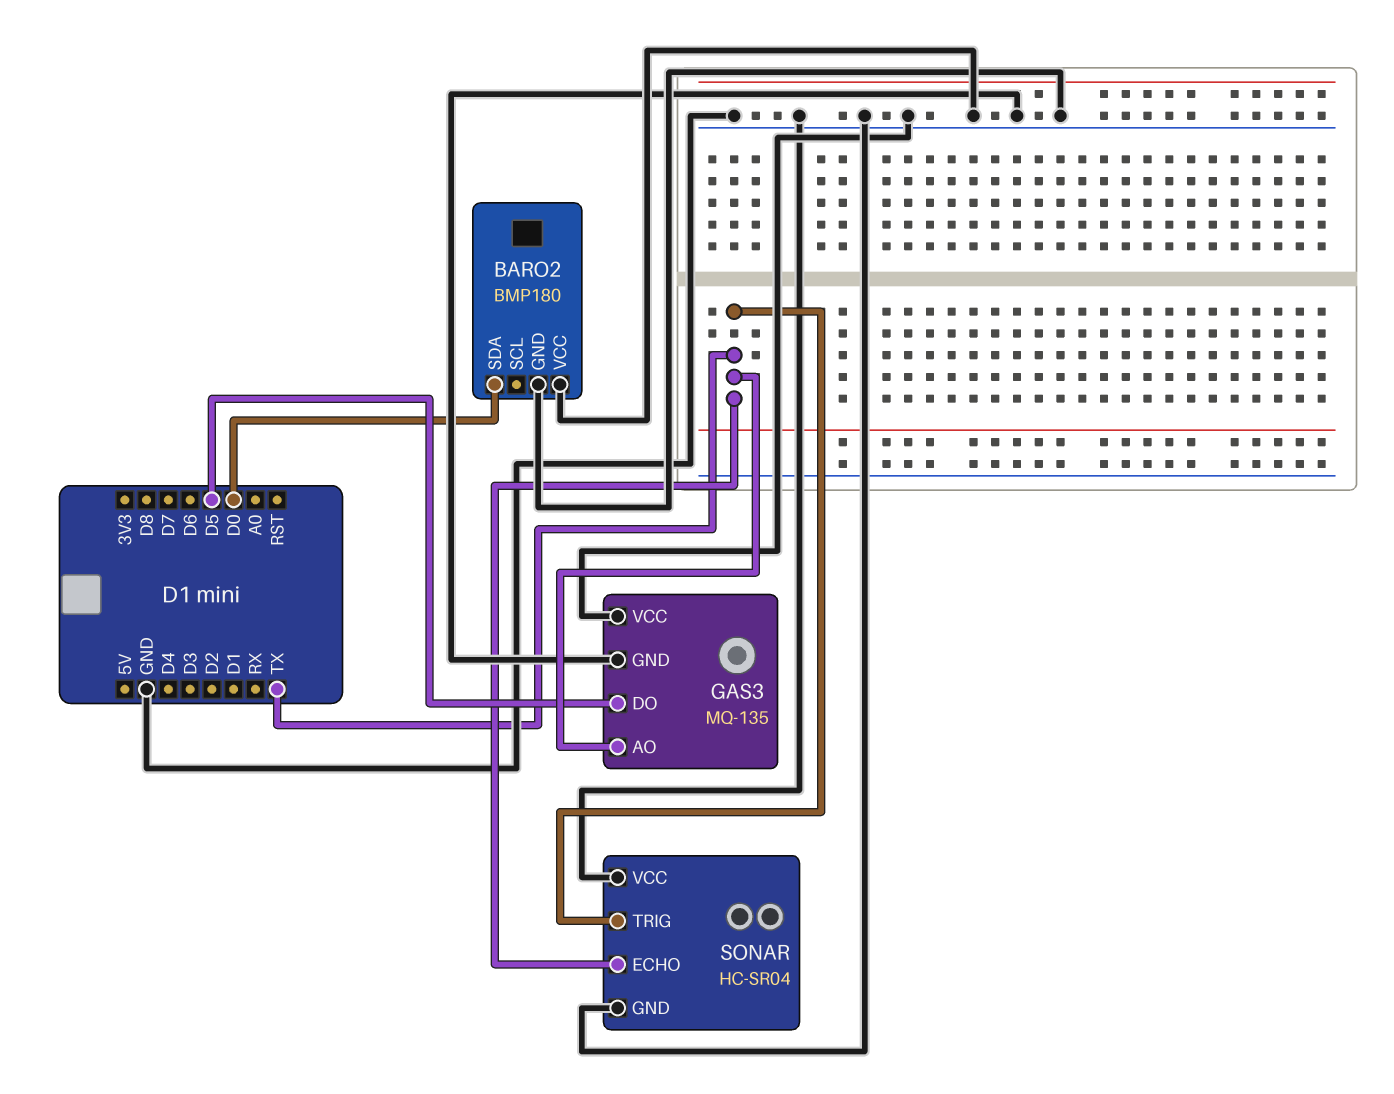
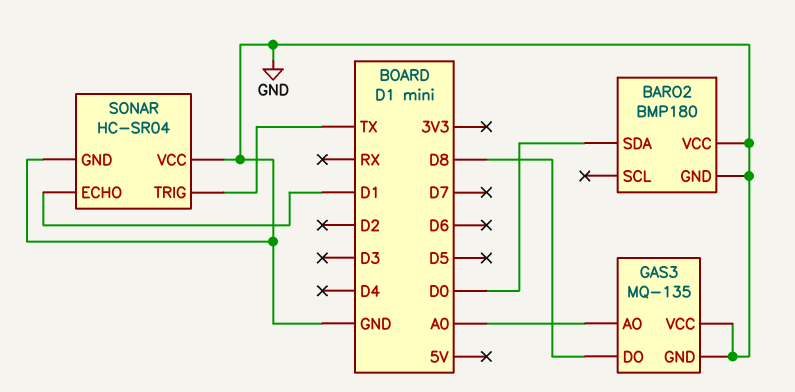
GAS3 pin AO: TX -> A0
GAS3 pin DO: D5 -> D8
SONAR pin ECHO: TX -> D1

